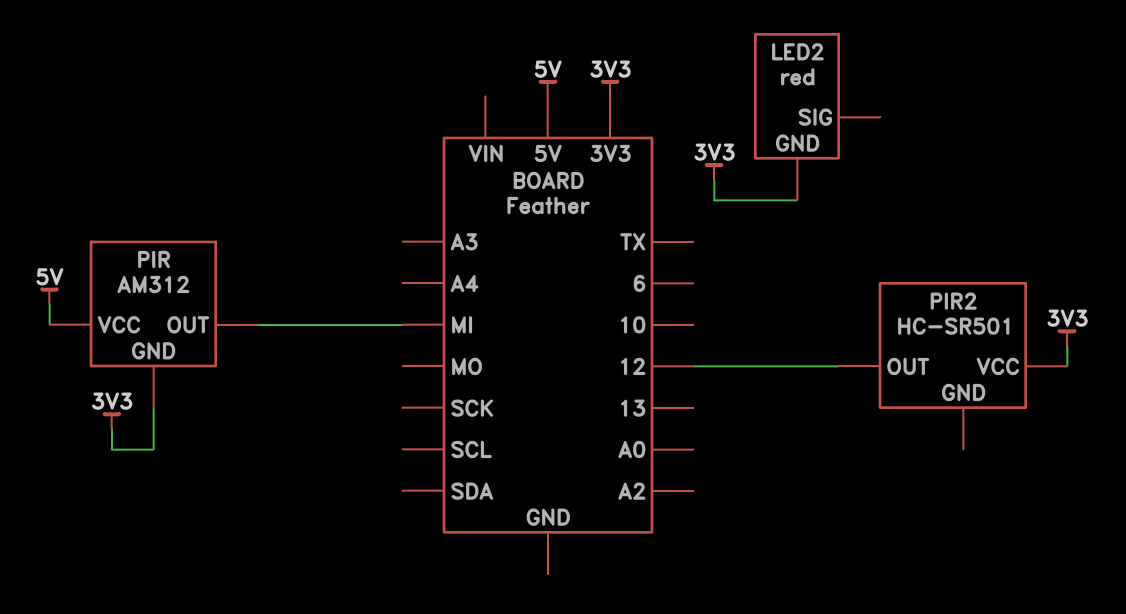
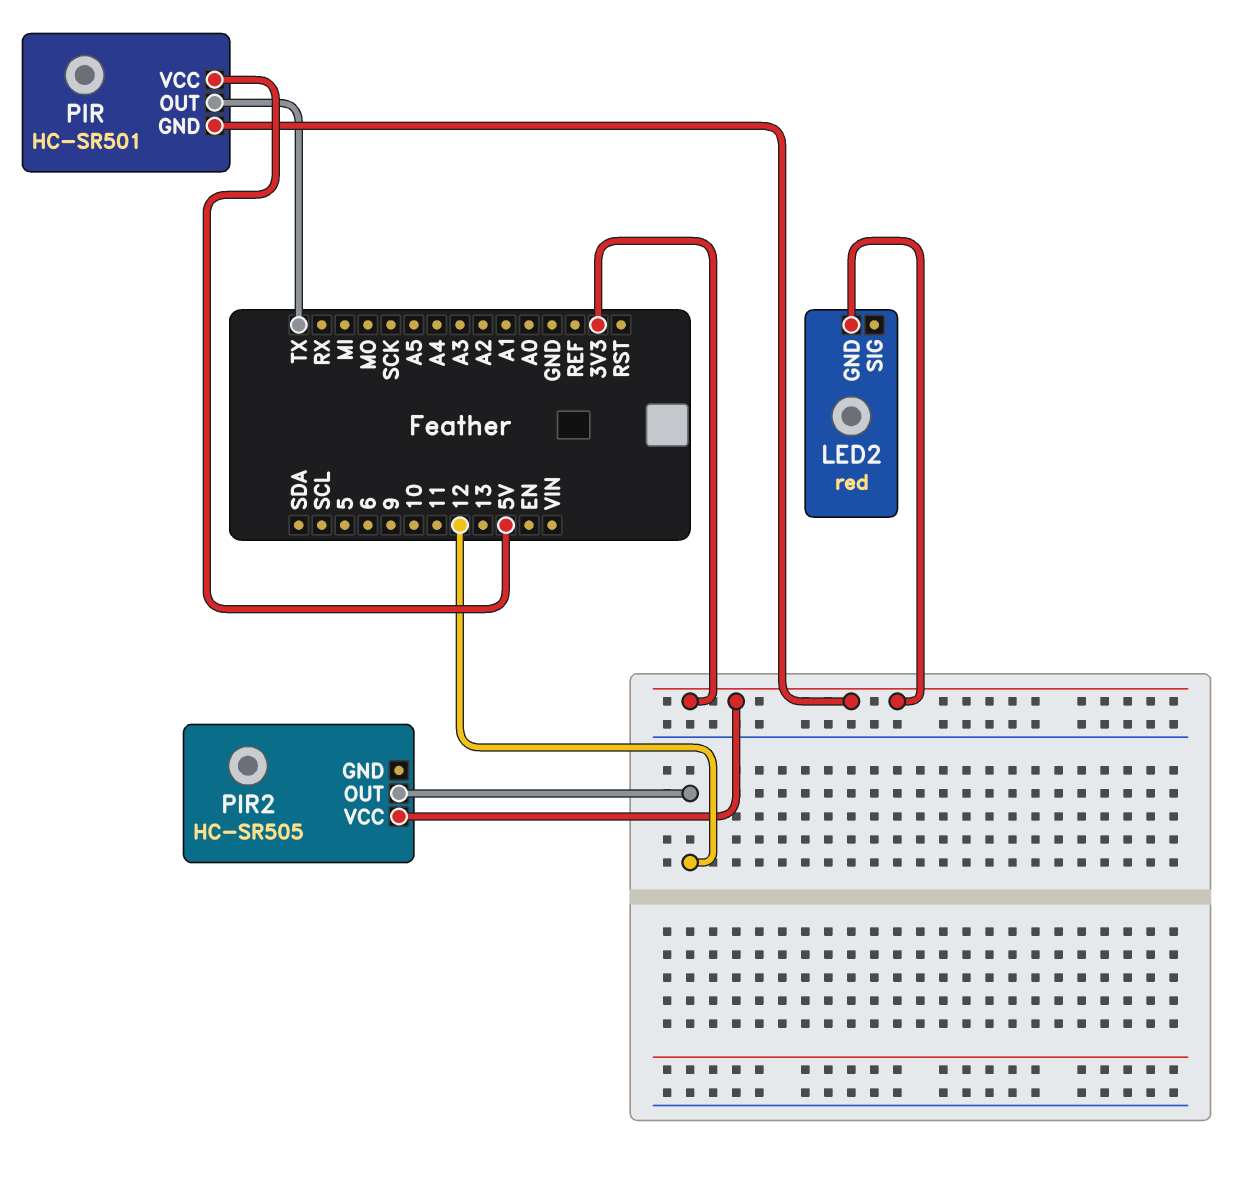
PIR: AM312 -> HC-SR501
PIR pin OUT: MI -> TX
PIR2: HC-SR501 -> HC-SR505

